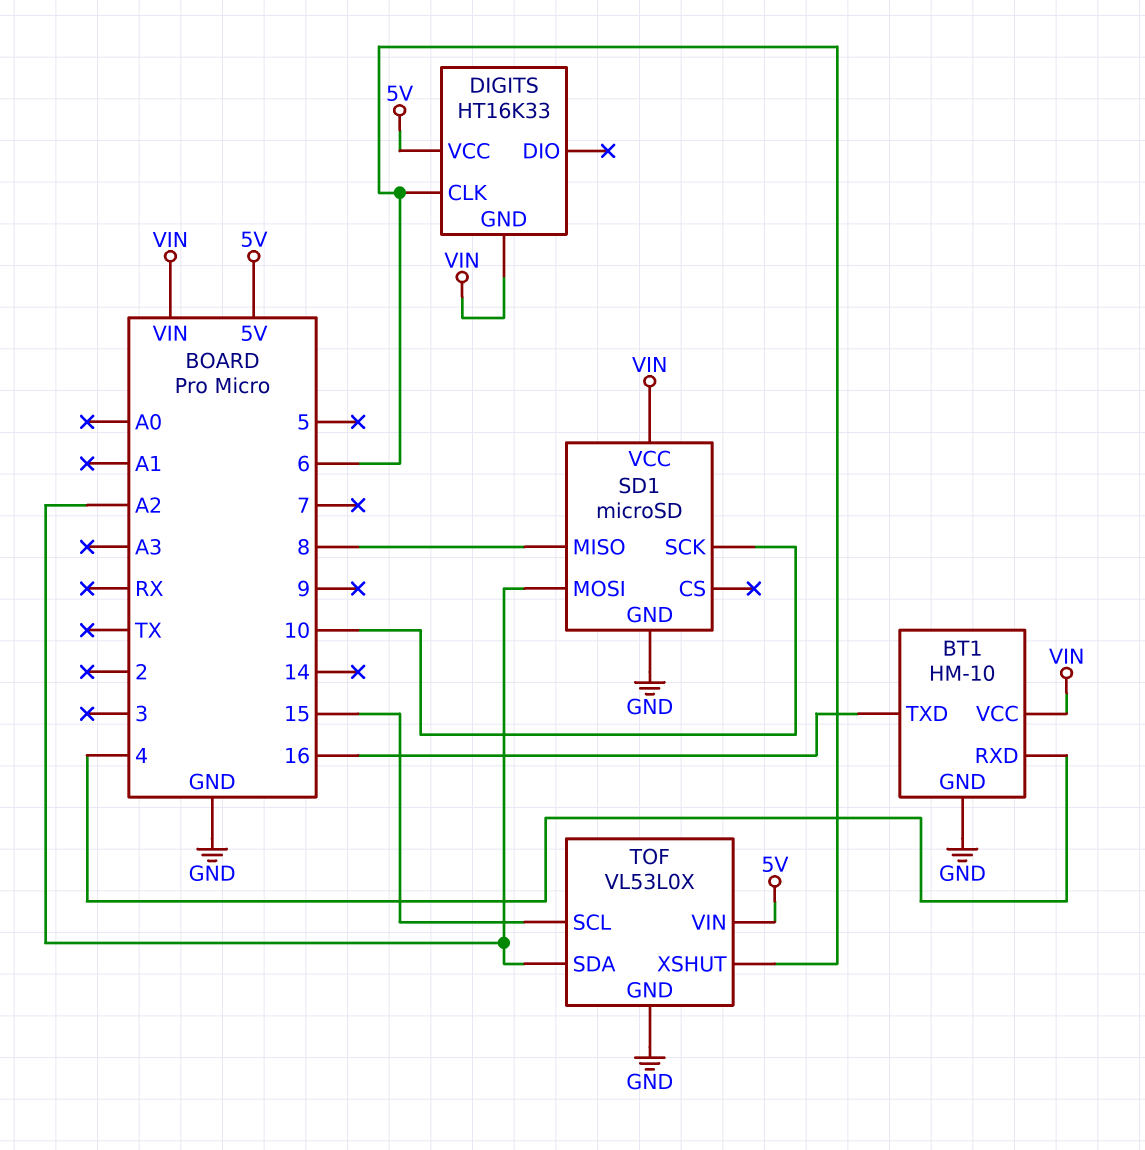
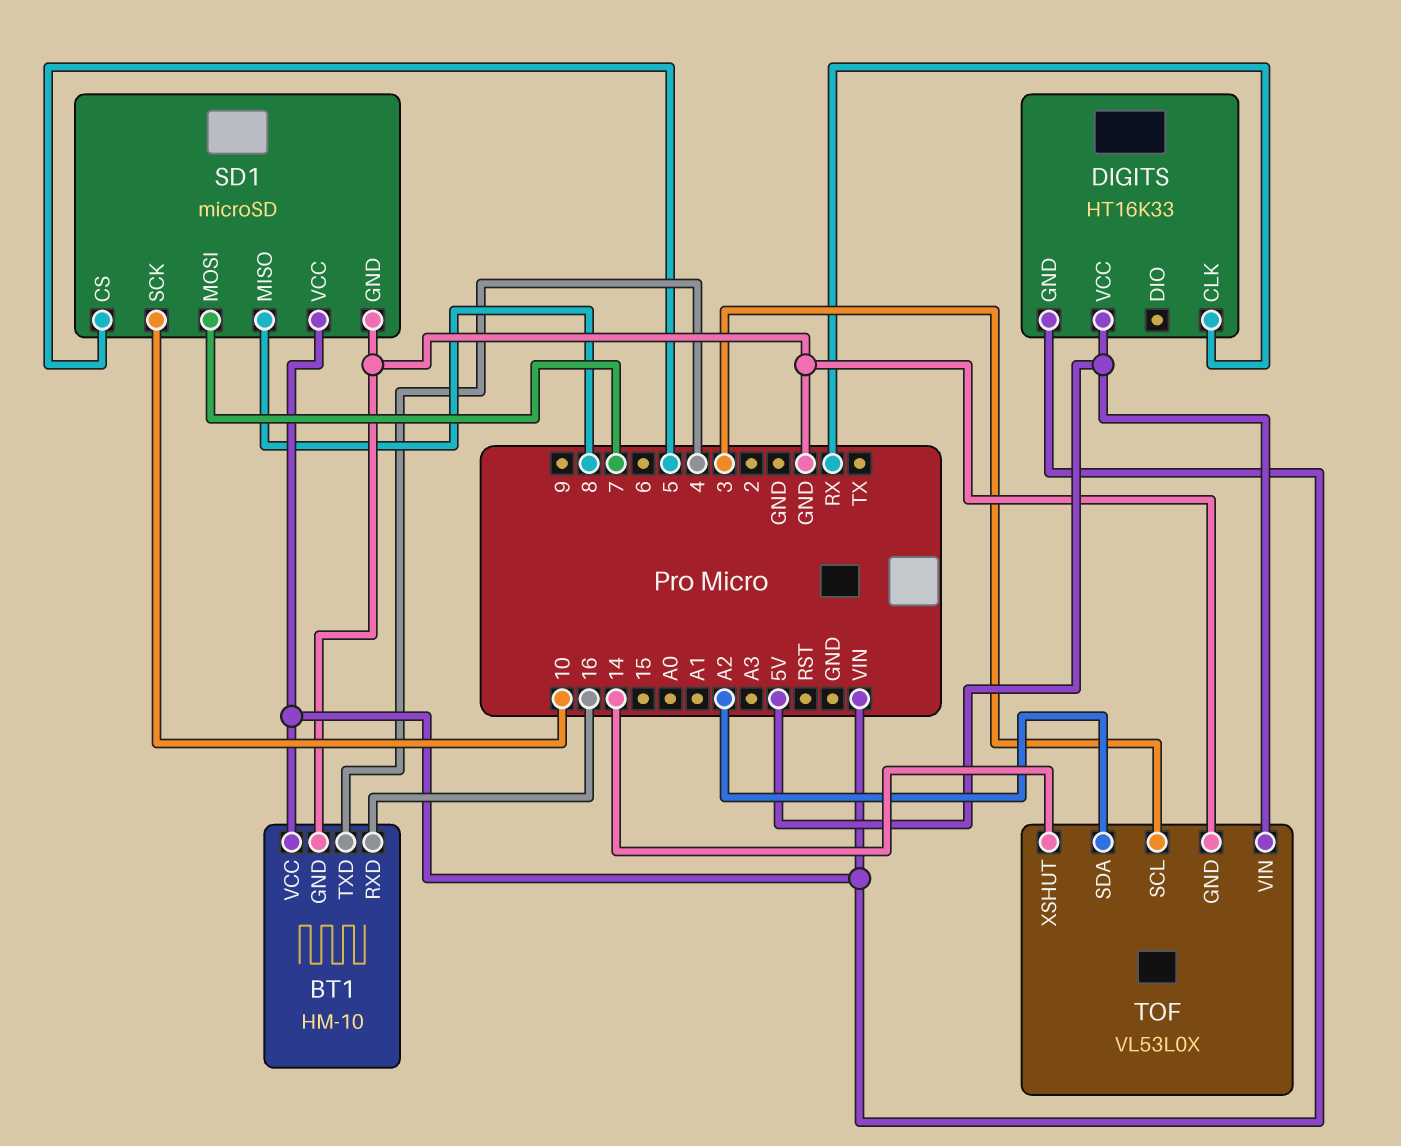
BT1 pin RXD: 4 -> 16
BT1 pin TXD: 16 -> 4
DIGITS pin CLK: 6 -> RX
SD1 pin CS: none -> 5
SD1 pin MOSI: A2 -> 7
TOF pin SCL: 15 -> 3
TOF pin XSHUT: 6 -> 14

